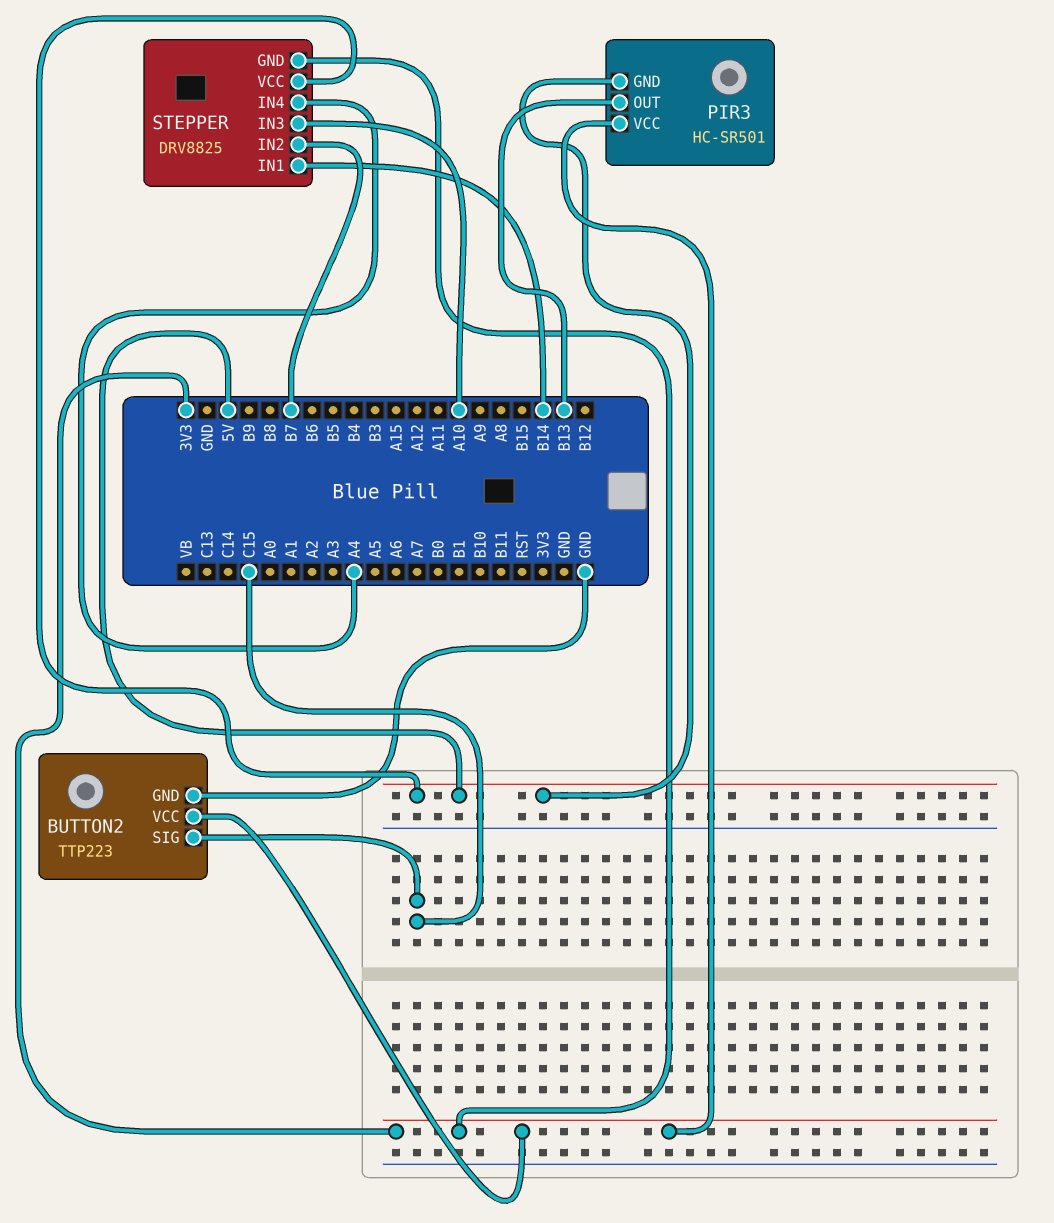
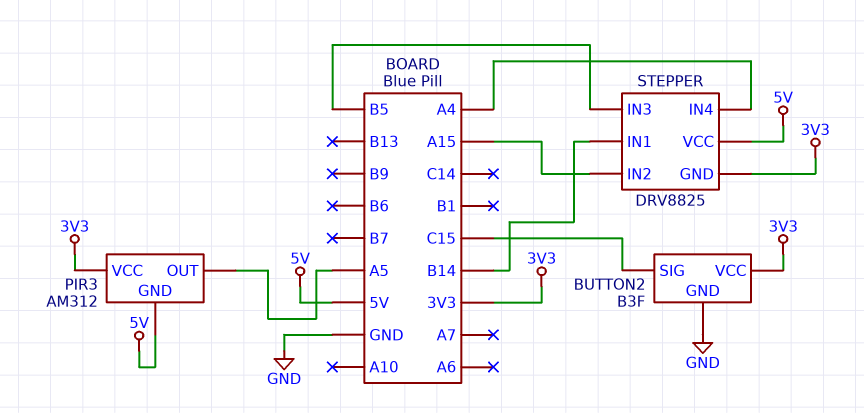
BUTTON2: TTP223 -> B3F
PIR3: HC-SR501 -> AM312
PIR3 pin OUT: B13 -> A5
STEPPER pin IN2: B7 -> A15
STEPPER pin IN3: A10 -> B5

